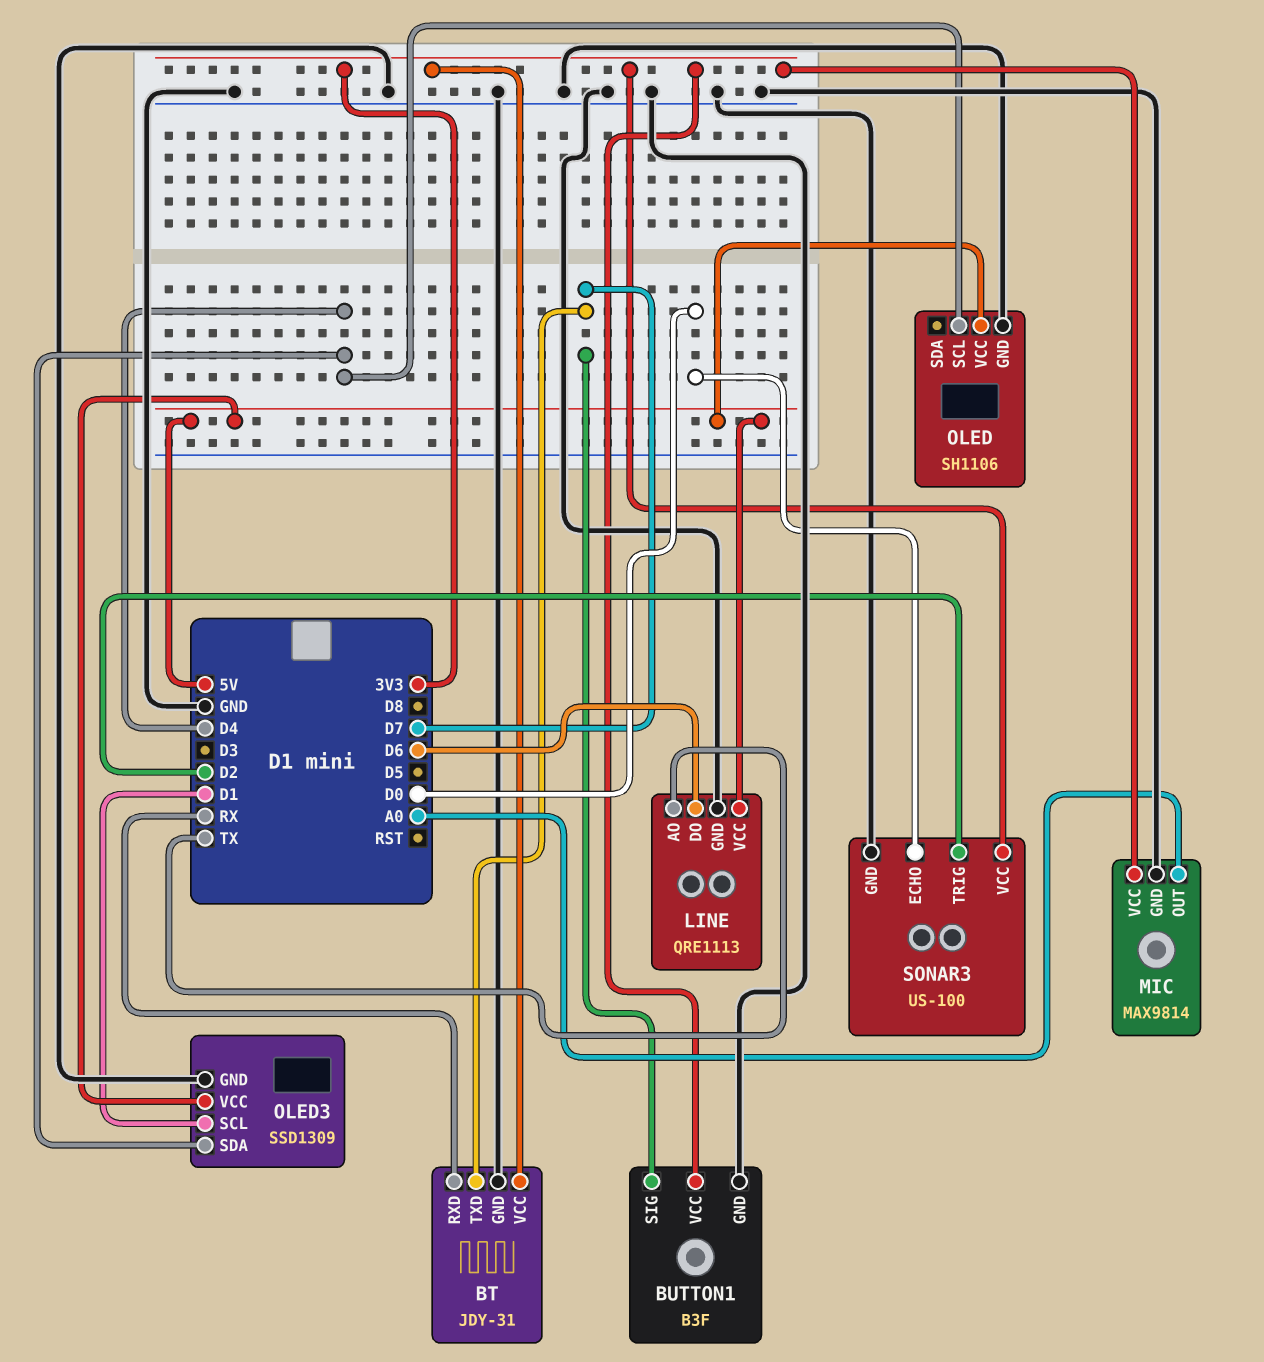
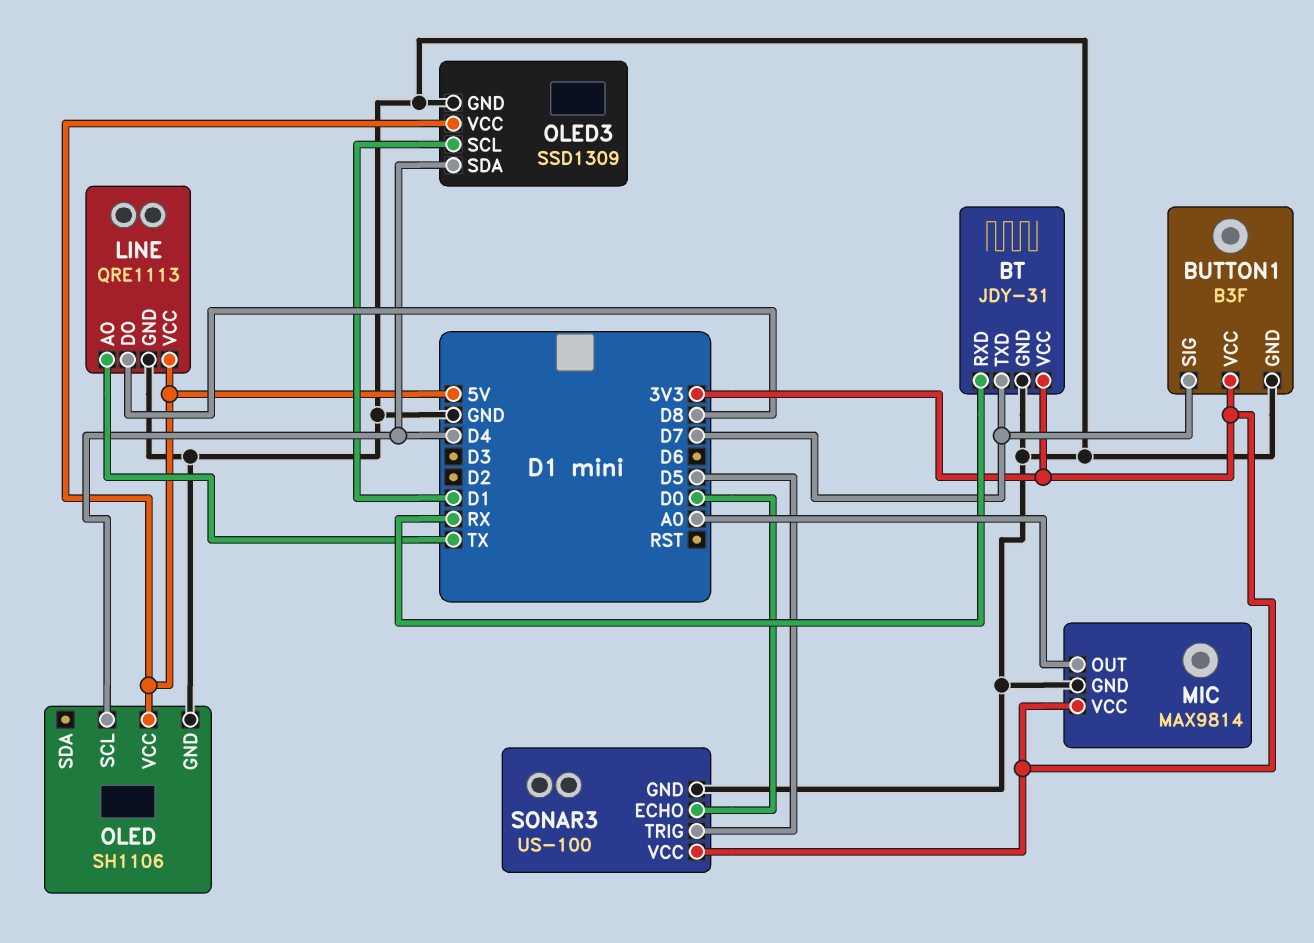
LINE pin DO: D6 -> D8
SONAR3 pin TRIG: D2 -> D5

